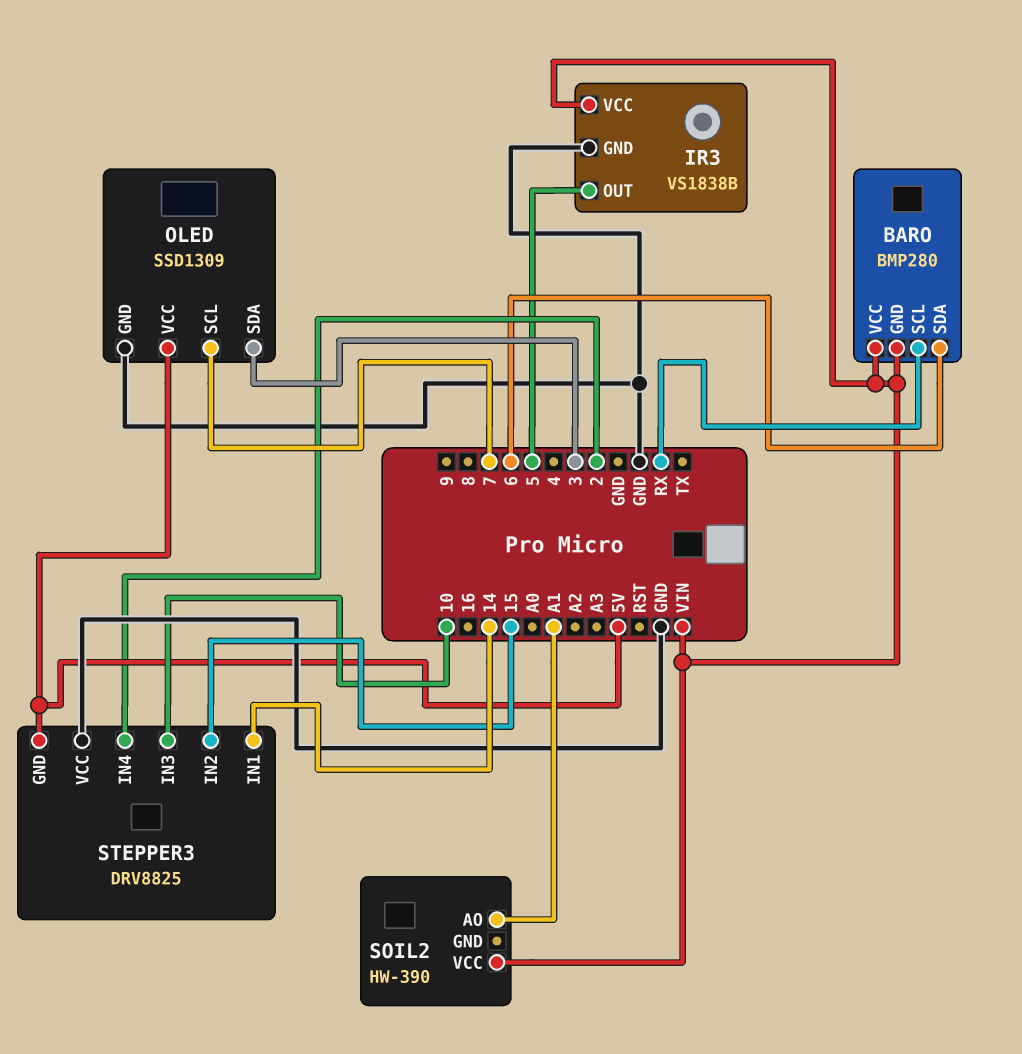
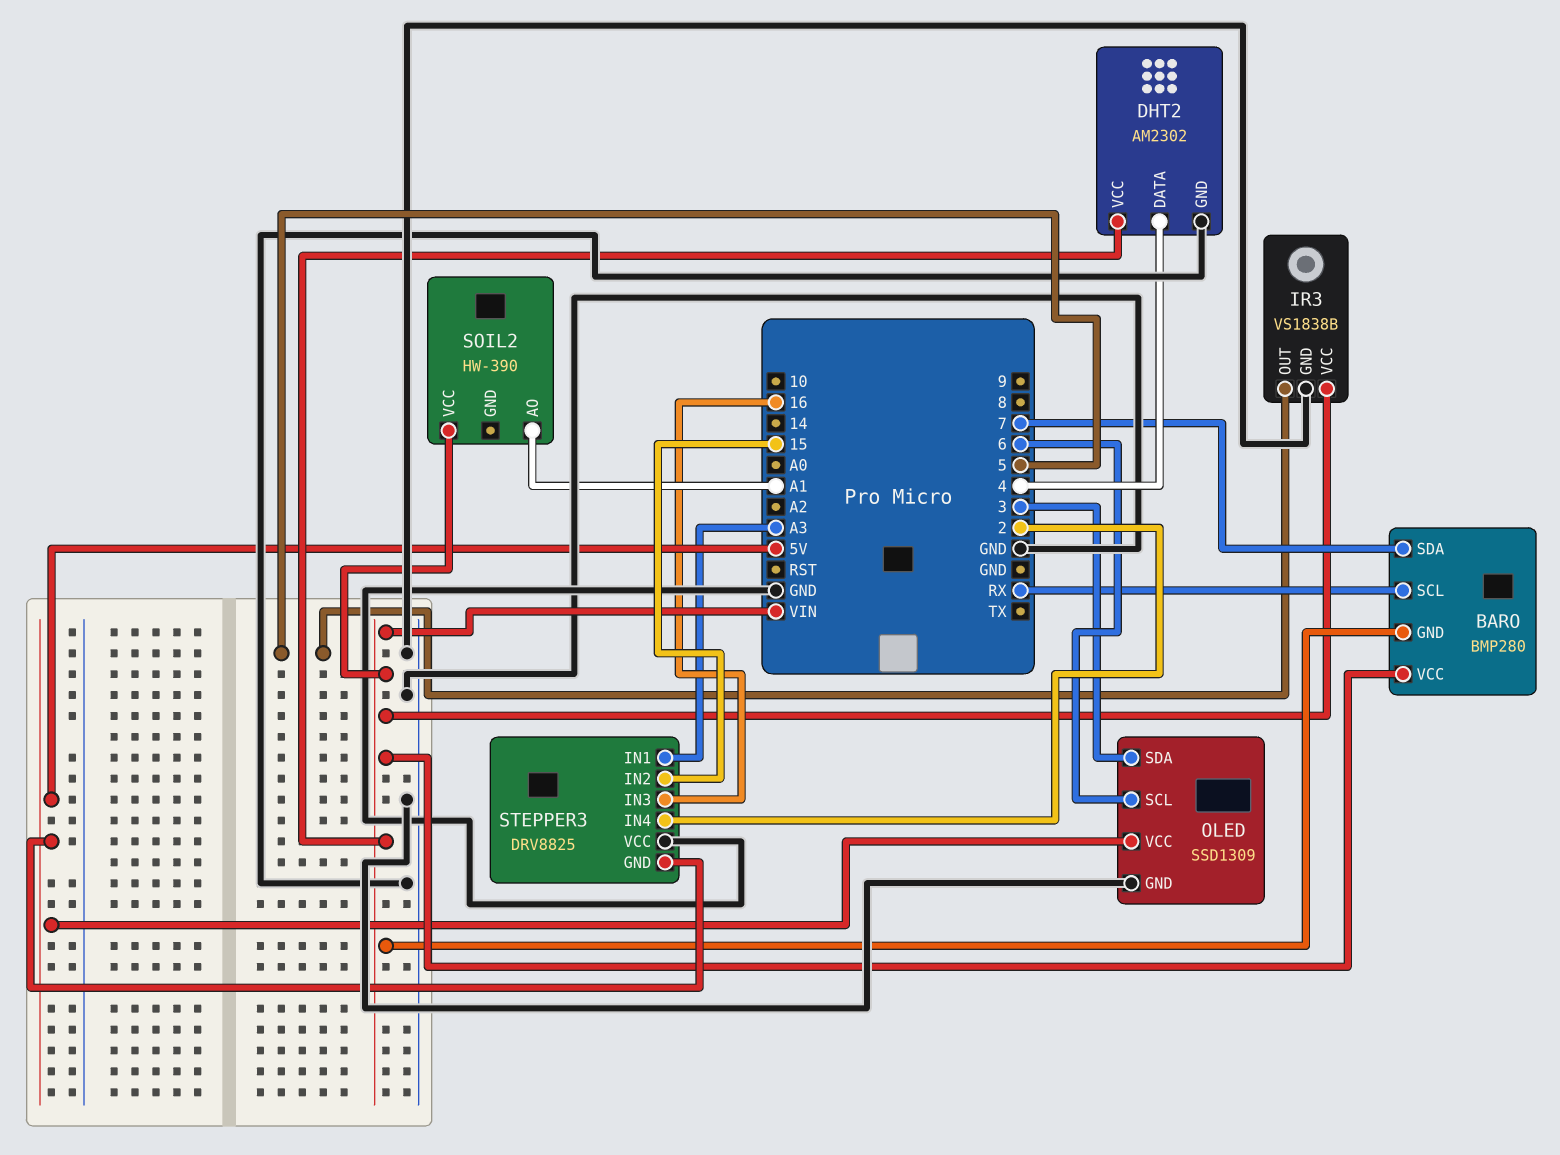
BARO pin SDA: 6 -> 7
DHT2: none -> AM2302
DHT2 pin DATA: none -> 4
DHT2 pin GND: none -> GND
DHT2 pin VCC: none -> VIN
OLED pin SCL: 7 -> 6
STEPPER3 pin IN1: 14 -> A3
STEPPER3 pin IN3: 10 -> 16

